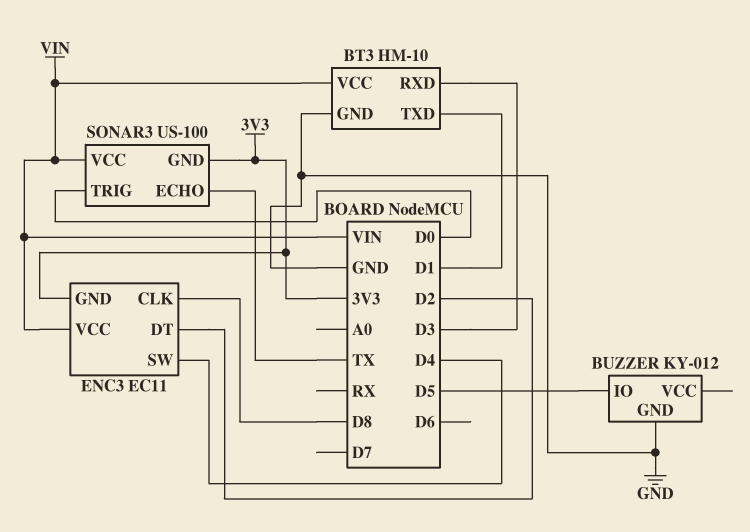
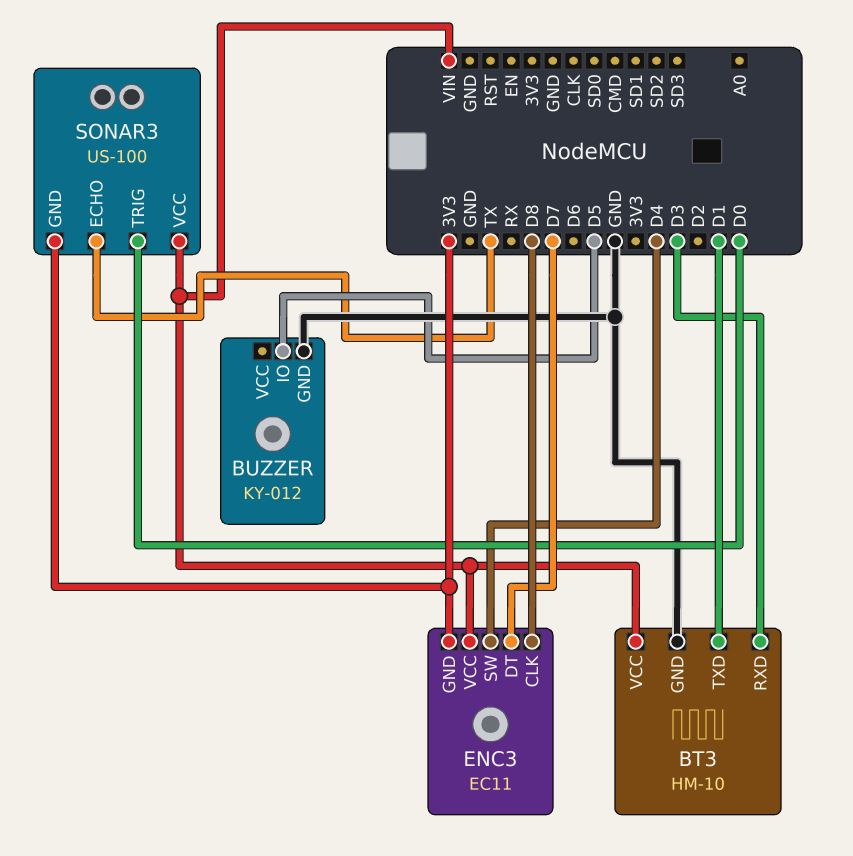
ENC3 pin DT: D2 -> D7

